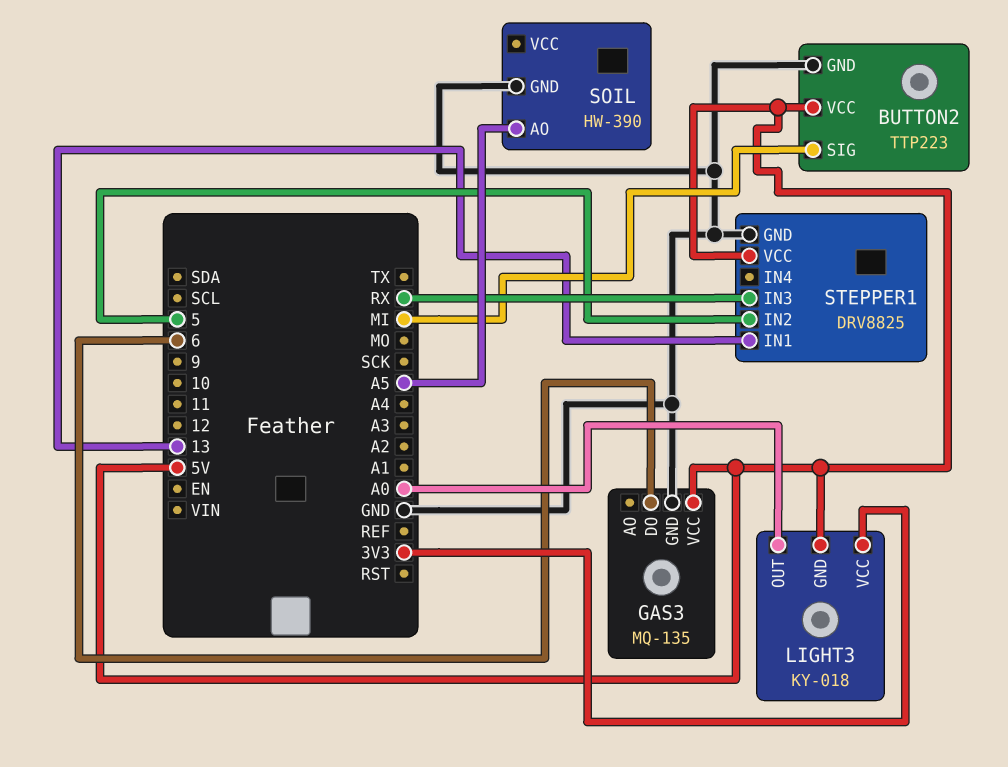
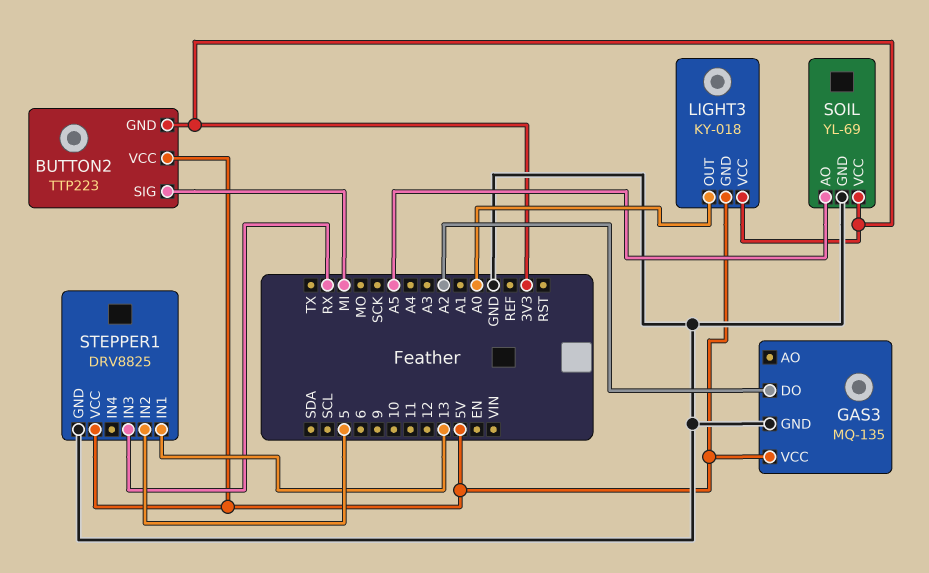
BUTTON2 pin GND: GND -> 3V3
GAS3 pin DO: 6 -> A2
SOIL: HW-390 -> YL-69
SOIL pin VCC: none -> 3V3

